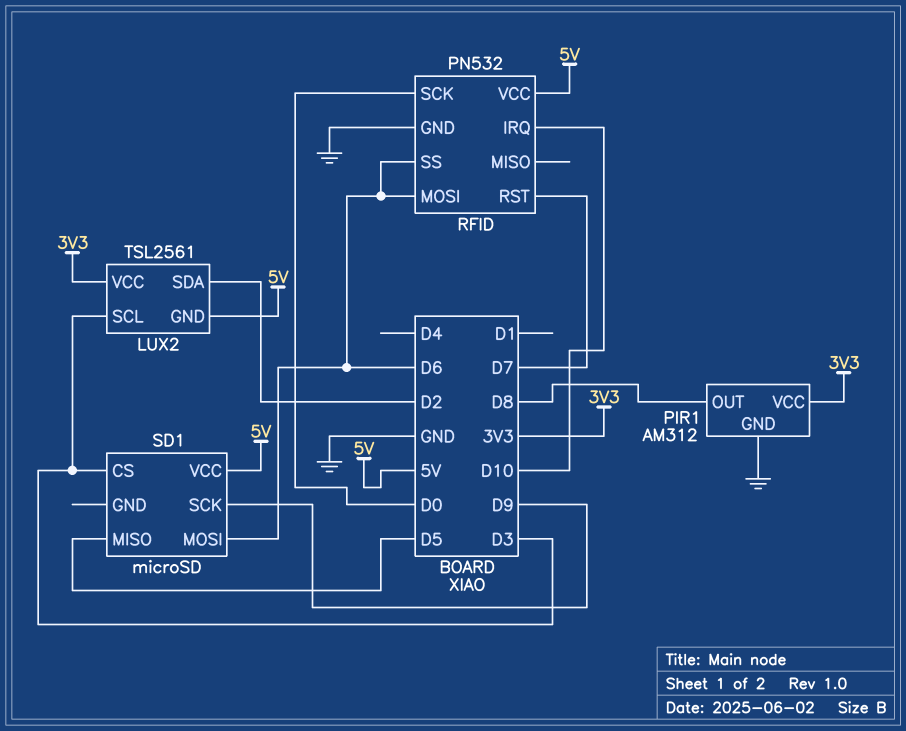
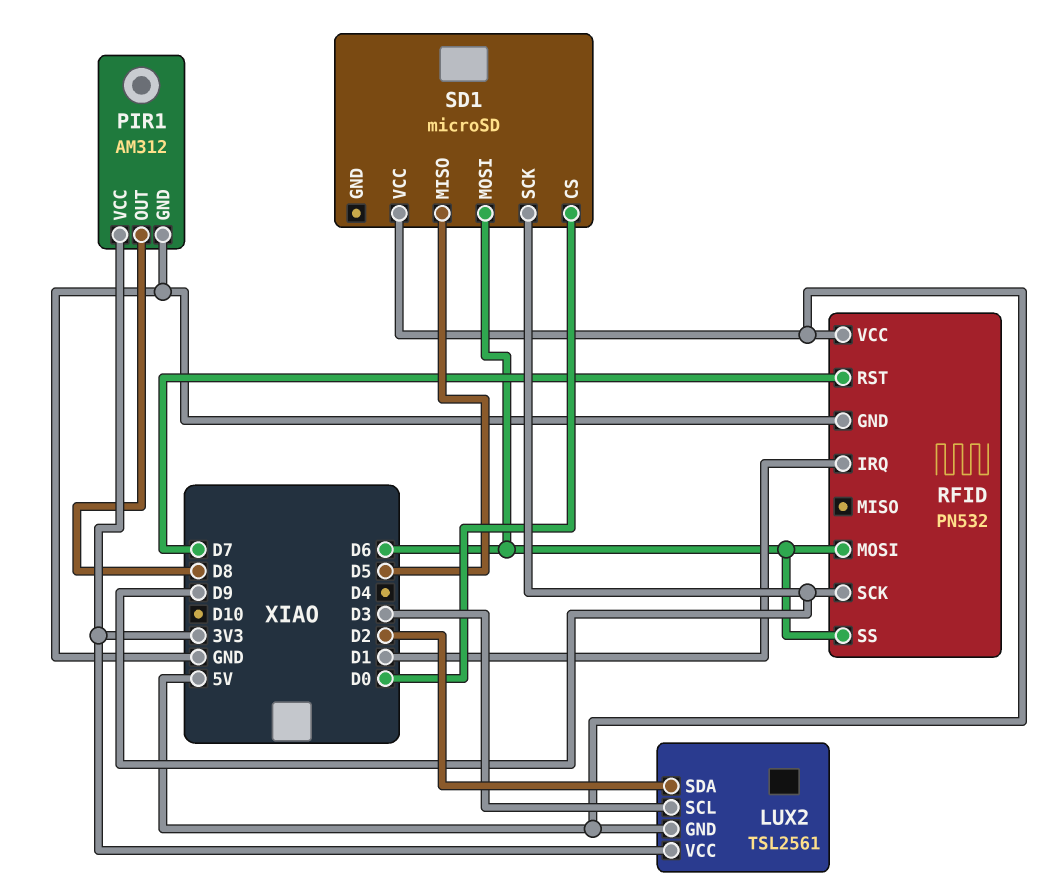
RFID pin IRQ: D10 -> D1
RFID pin SCK: D0 -> D9
SD1 pin CS: D3 -> D0

